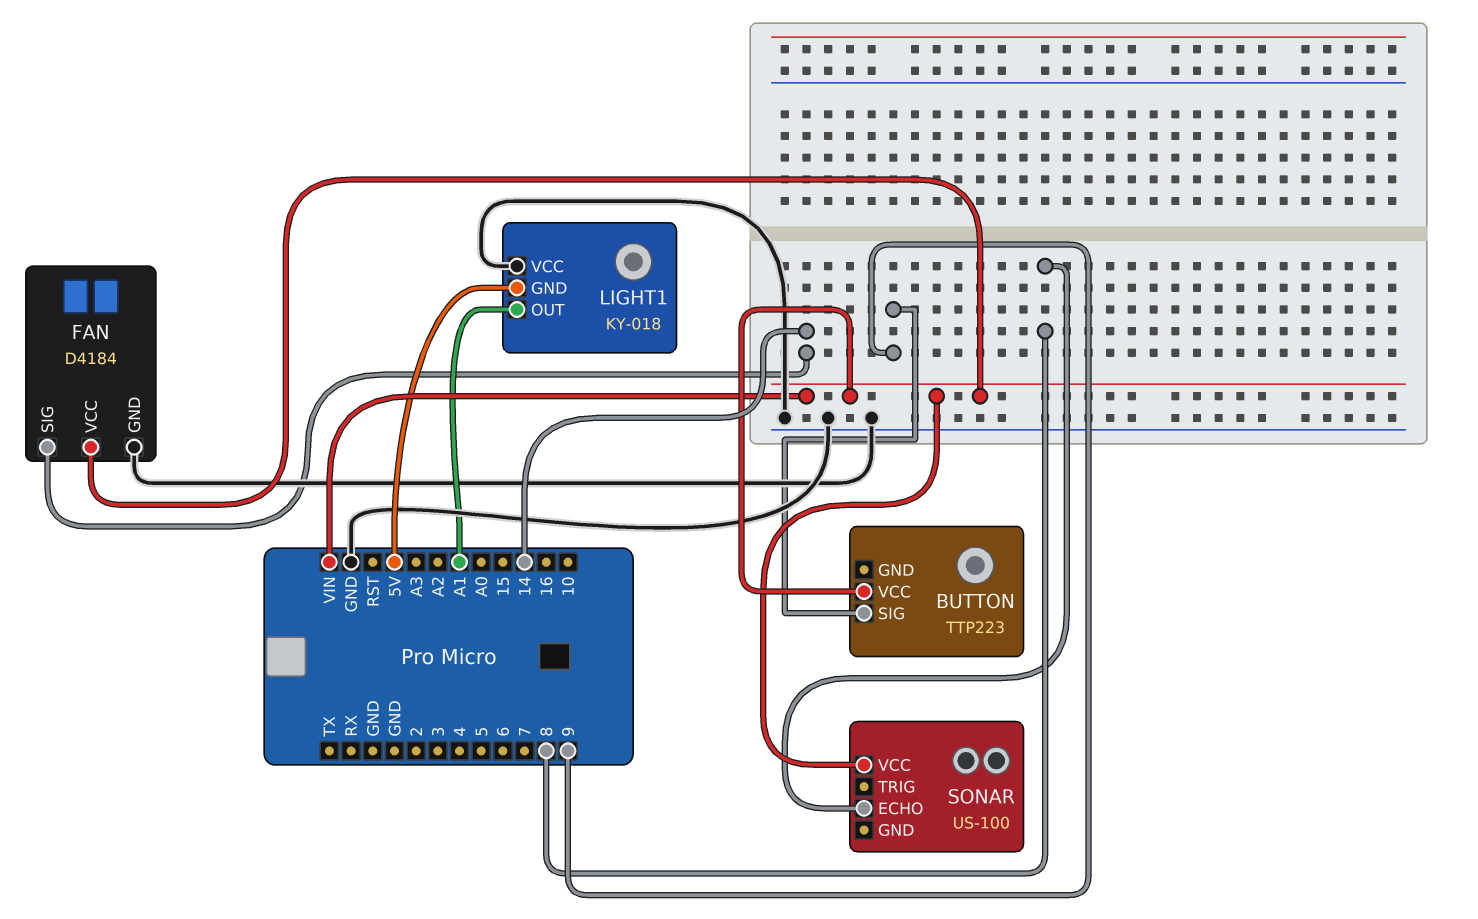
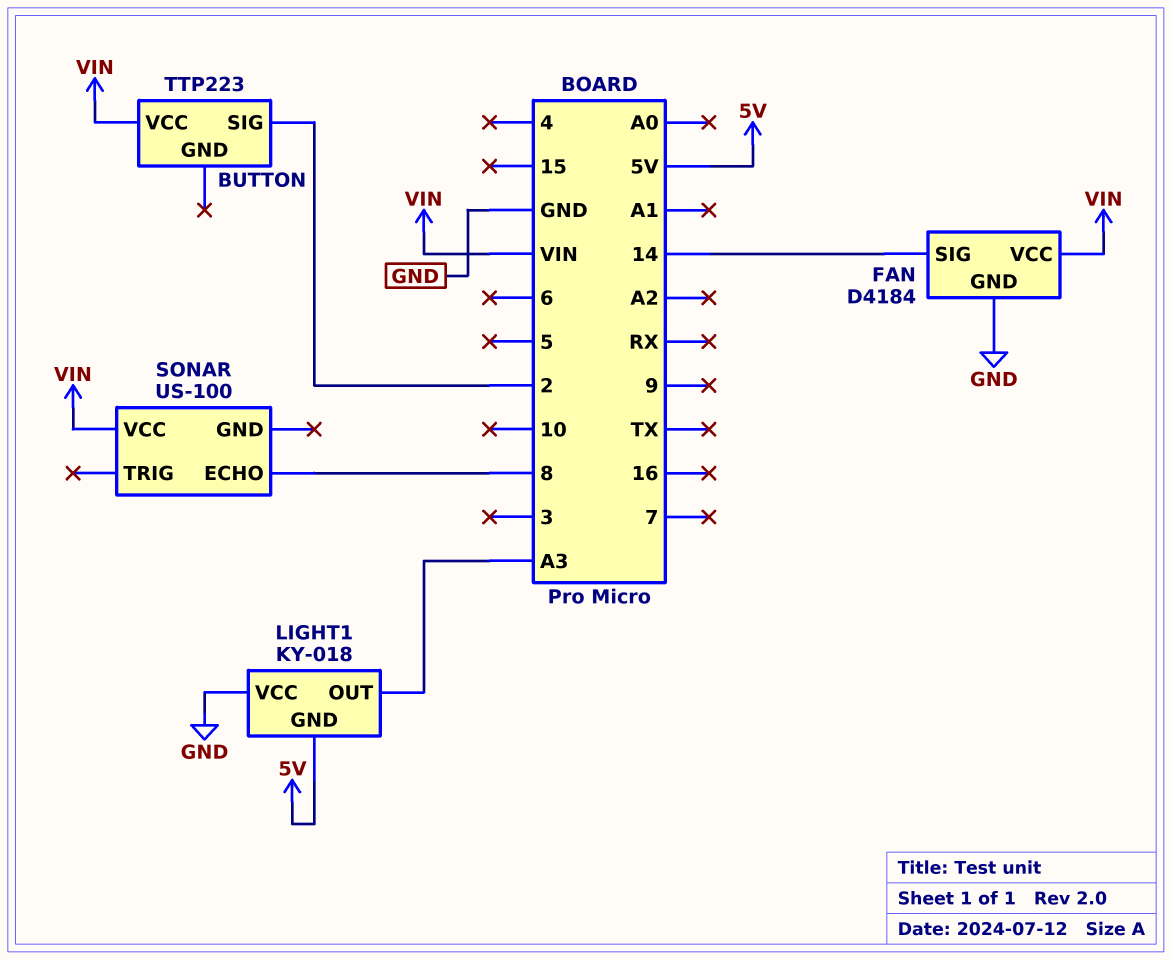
BUTTON pin SIG: 9 -> 2
LIGHT1 pin OUT: A1 -> A3

